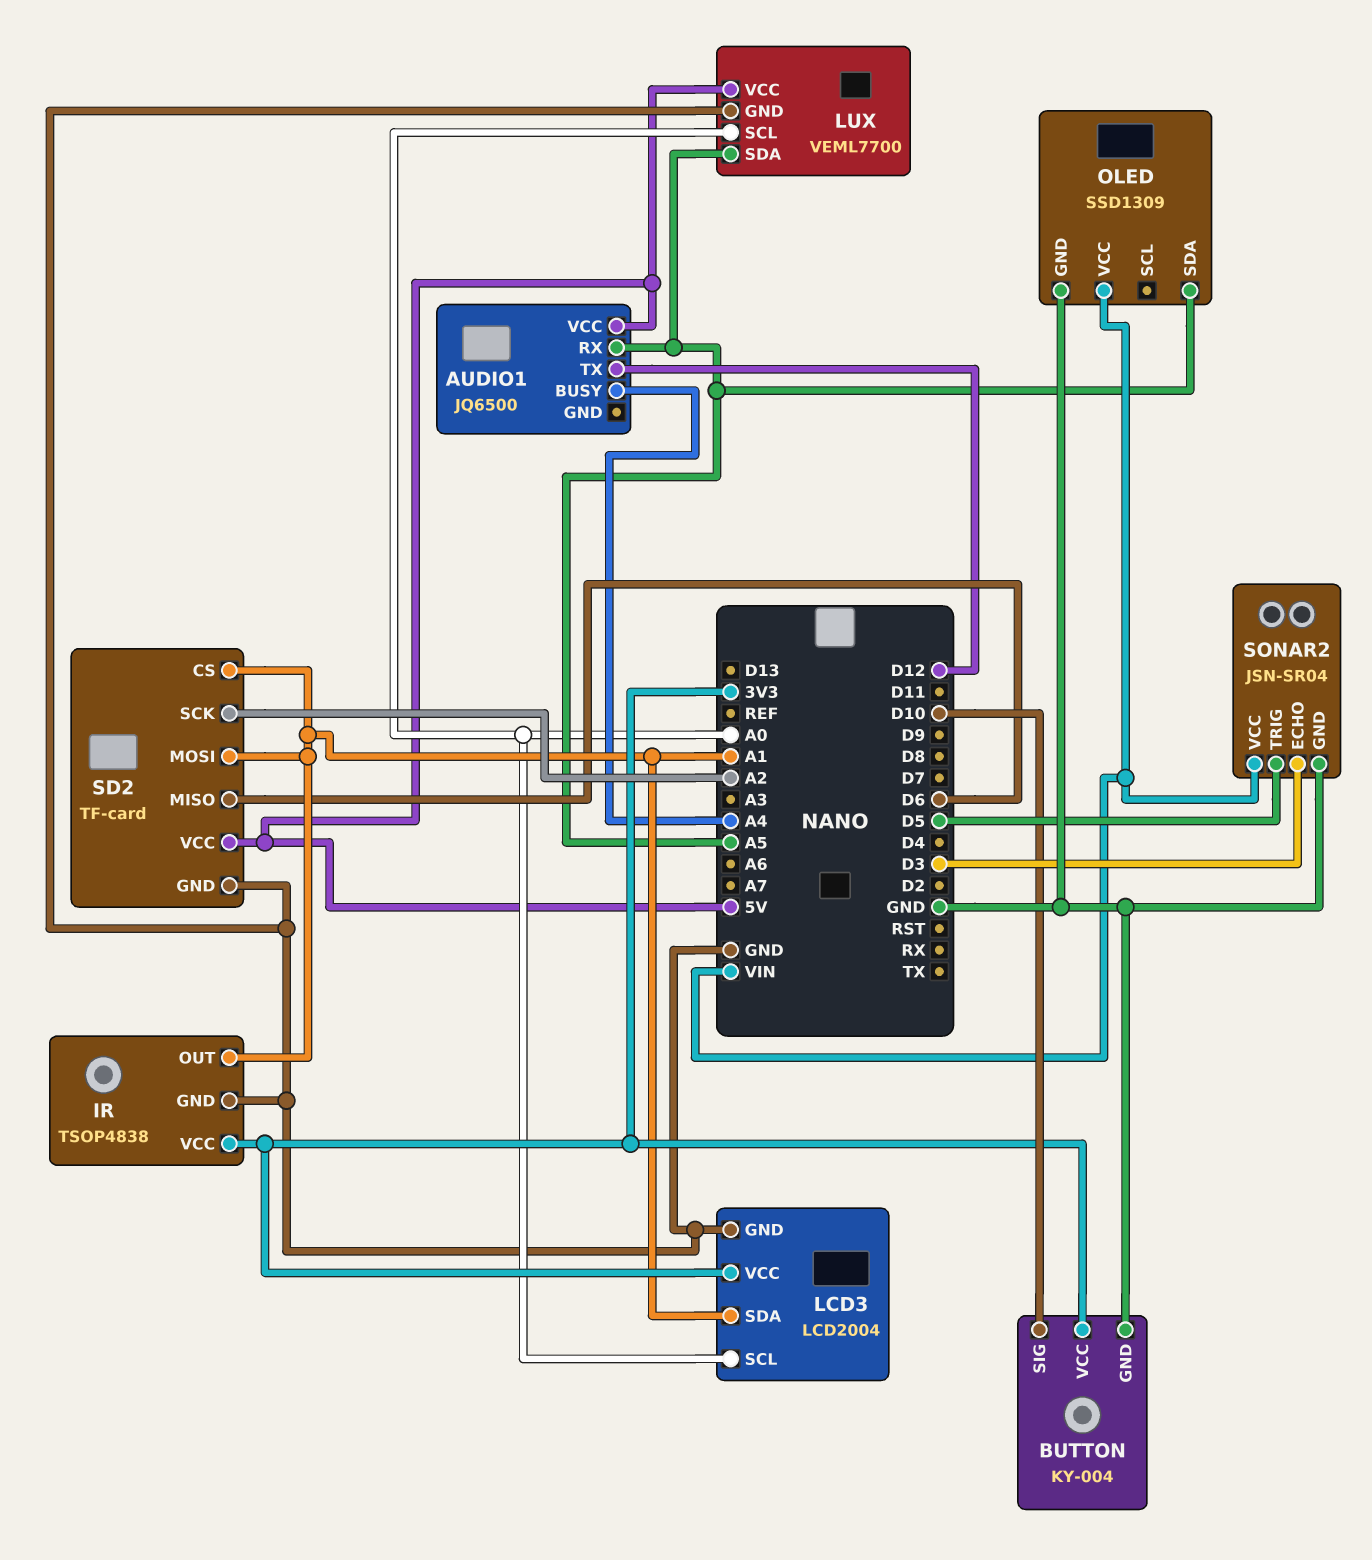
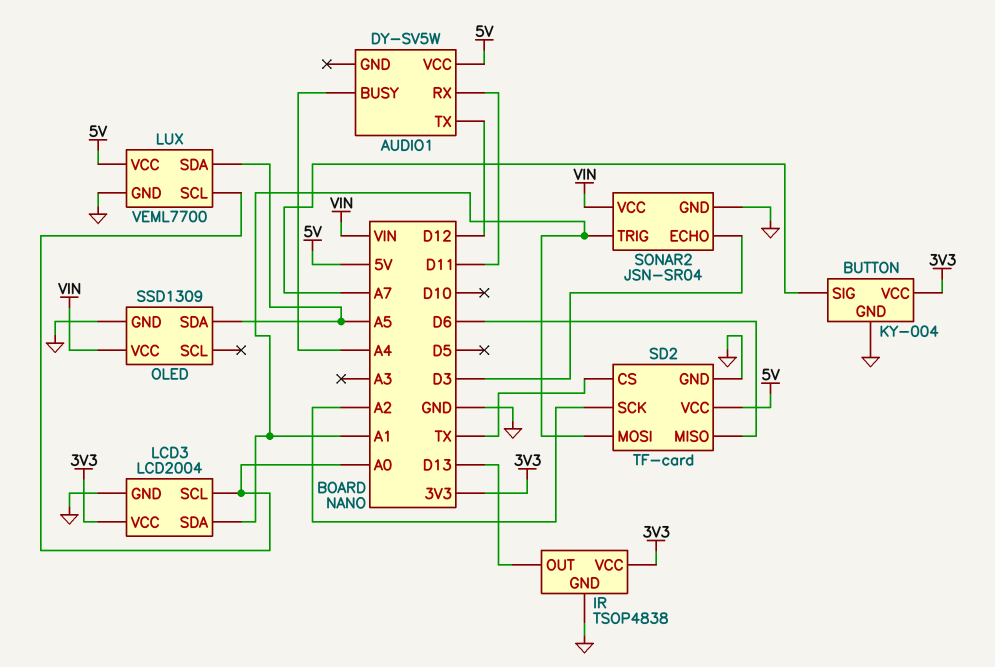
AUDIO1: JQ6500 -> DY-SV5W
AUDIO1 pin RX: A5 -> D11
BUTTON pin SIG: D10 -> A7
IR pin OUT: A1 -> D13
SD2 pin CS: A1 -> TX
SONAR2 pin TRIG: D5 -> A1

